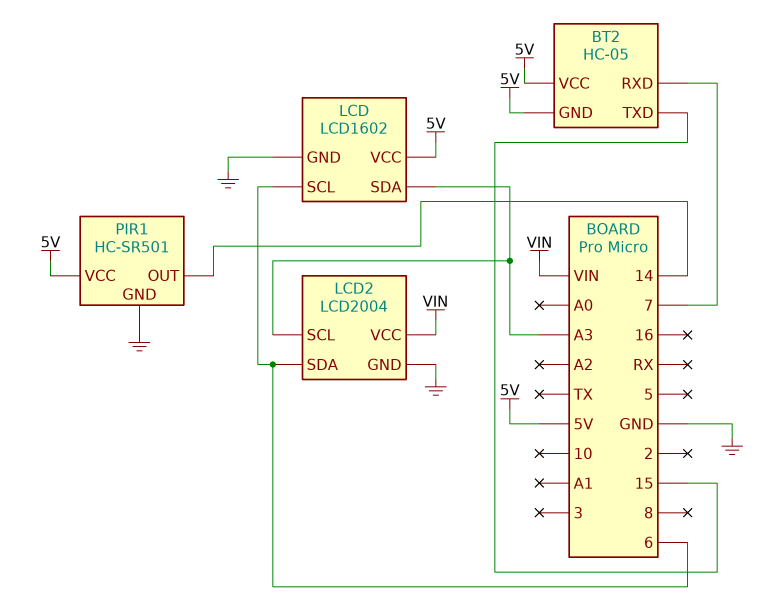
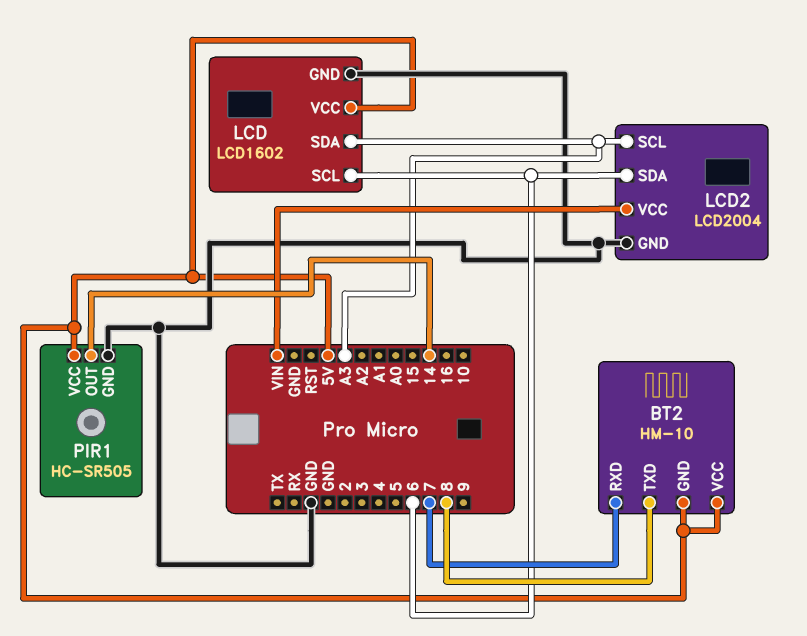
BT2: HC-05 -> HM-10
BT2 pin TXD: 15 -> 8
PIR1: HC-SR501 -> HC-SR505

